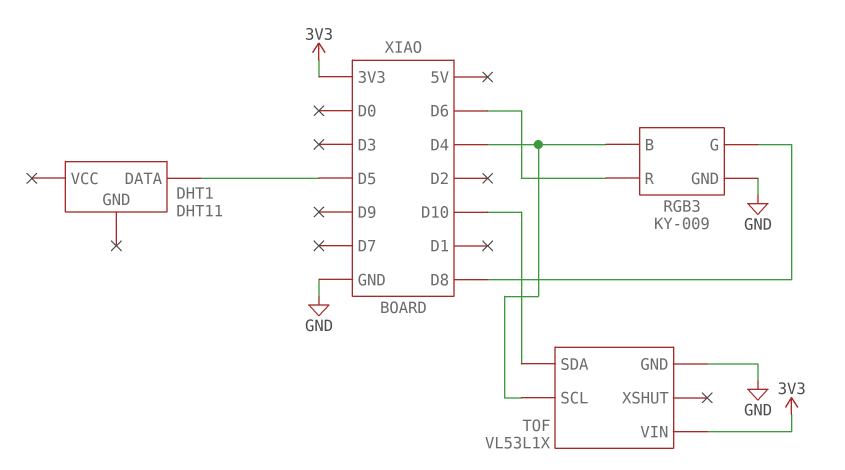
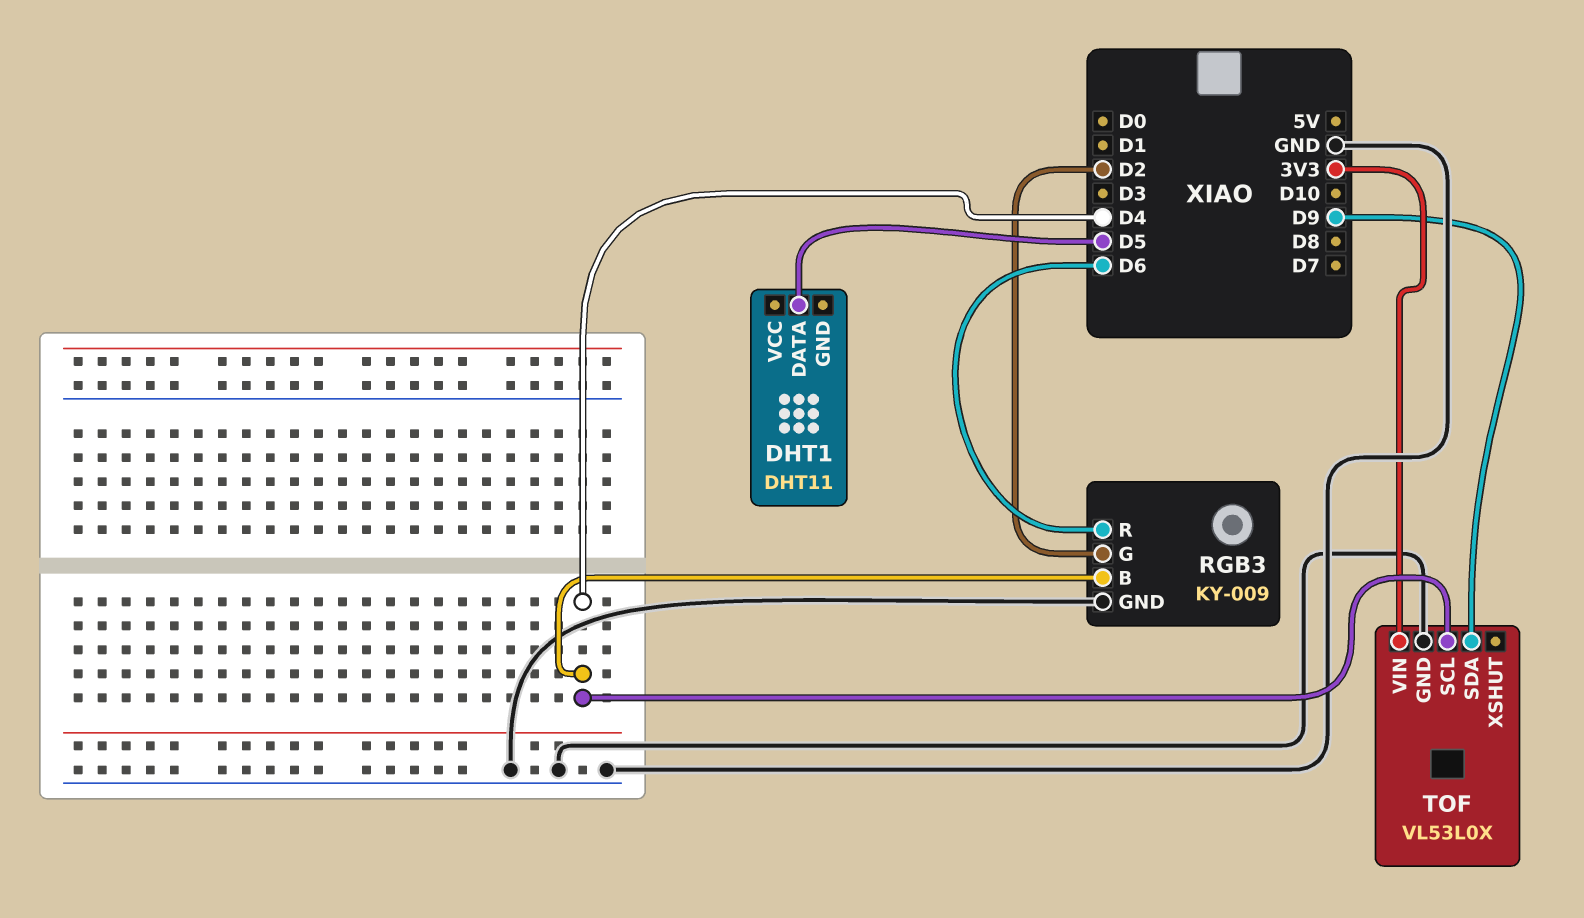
RGB3 pin G: D8 -> D2
TOF: VL53L1X -> VL53L0X
TOF pin SDA: D10 -> D9

